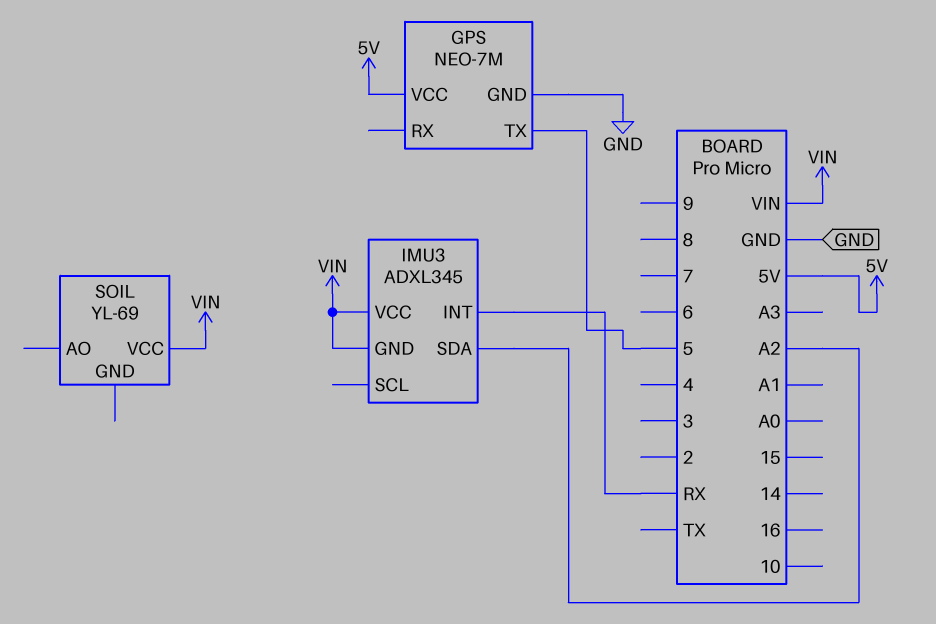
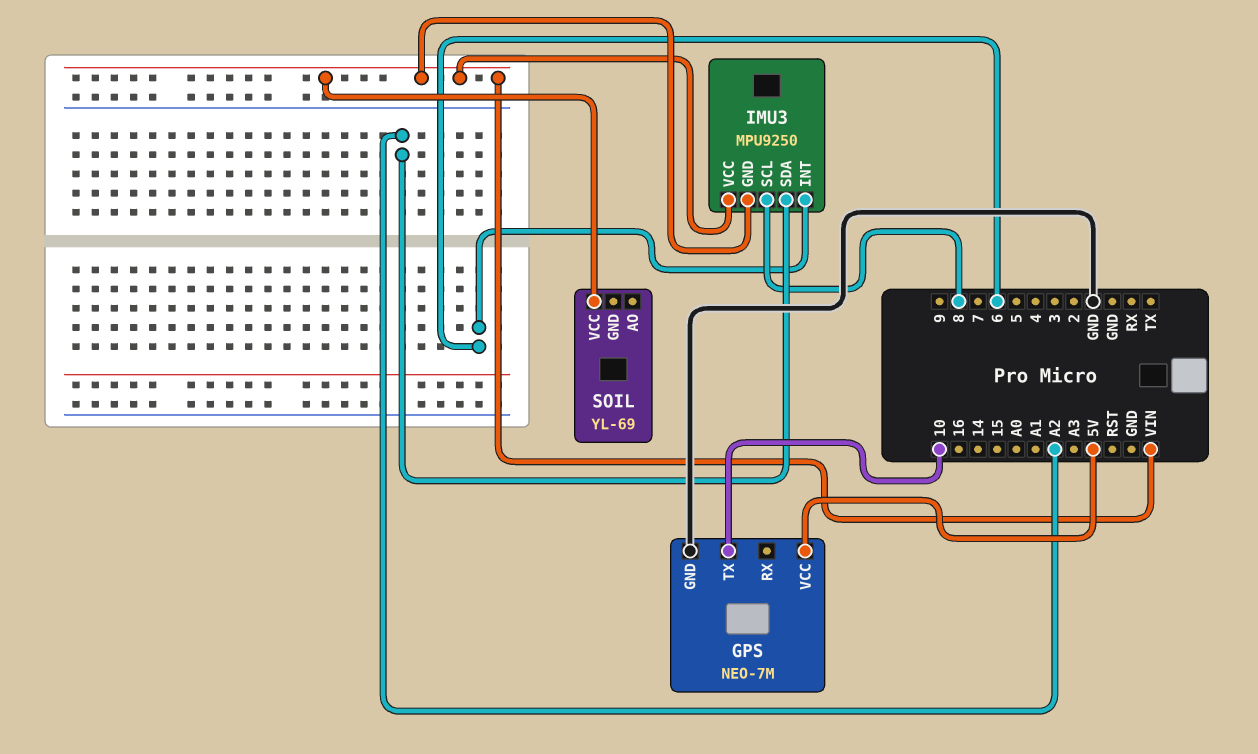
GPS pin TX: 5 -> 10
IMU3: ADXL345 -> MPU9250
IMU3 pin INT: RX -> 6
IMU3 pin SCL: none -> 8

